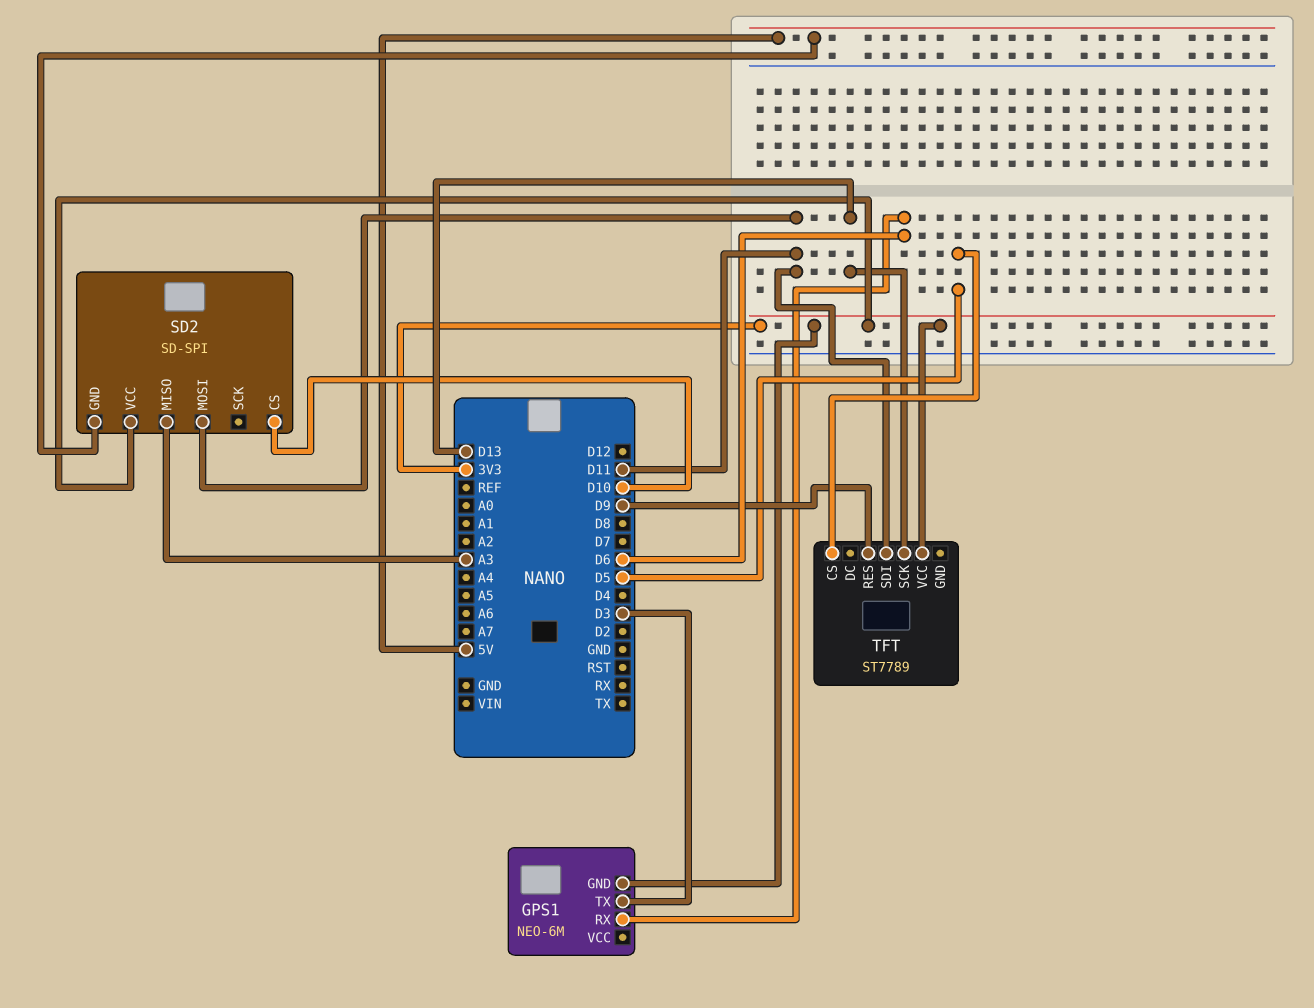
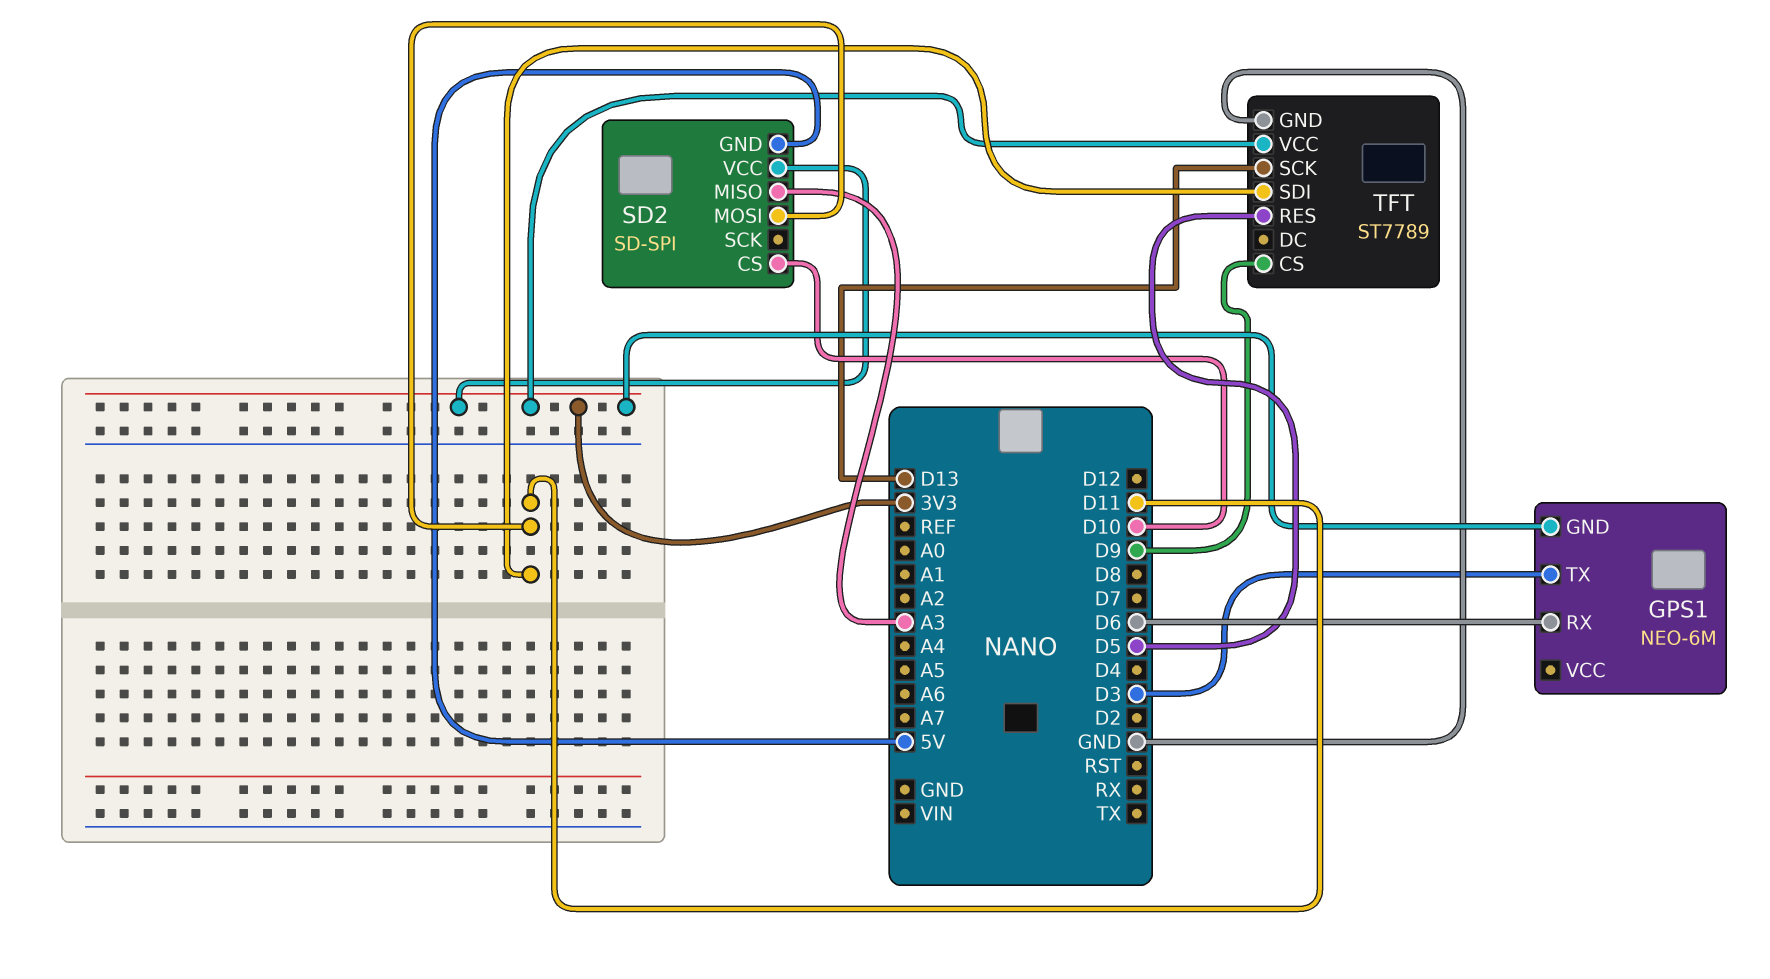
TFT pin CS: D5 -> D9
TFT pin GND: none -> GND
TFT pin RES: D9 -> D5

